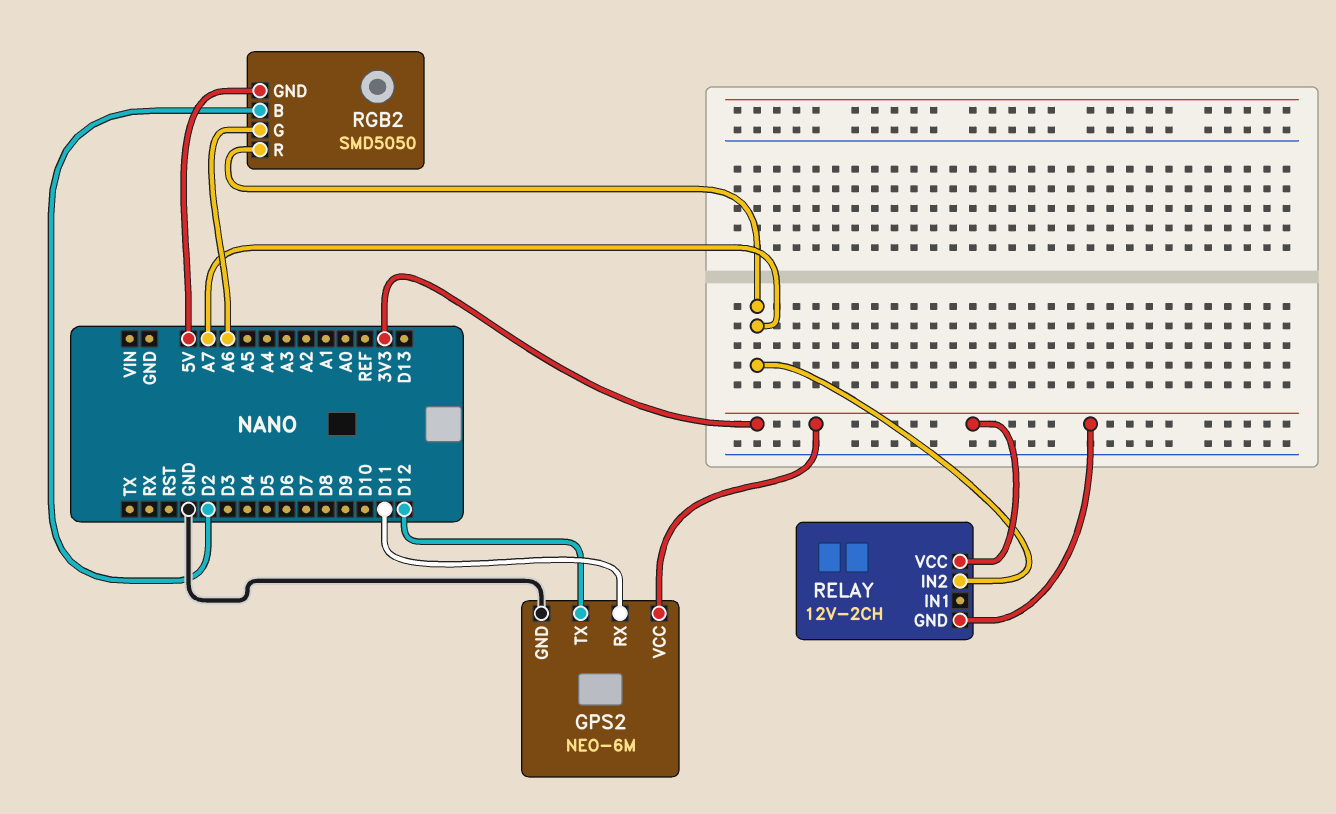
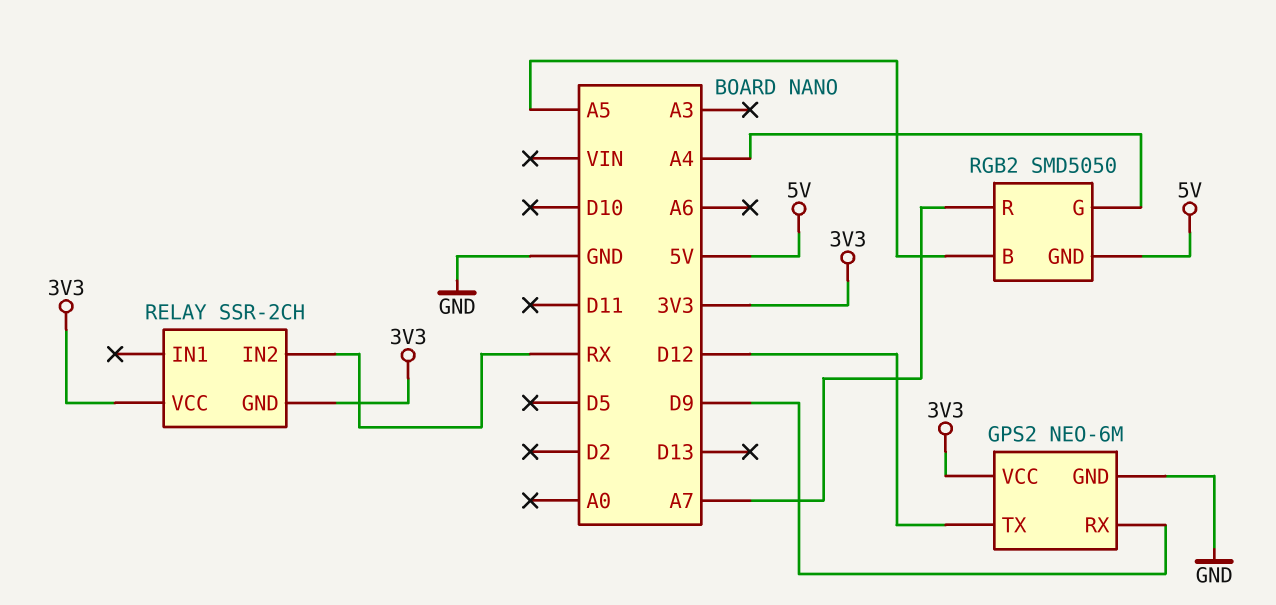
GPS2 pin RX: D11 -> D9
RELAY: 12V-2CH -> SSR-2CH
RELAY pin IN2: A7 -> RX
RGB2 pin B: D2 -> A5
RGB2 pin G: A6 -> A4

